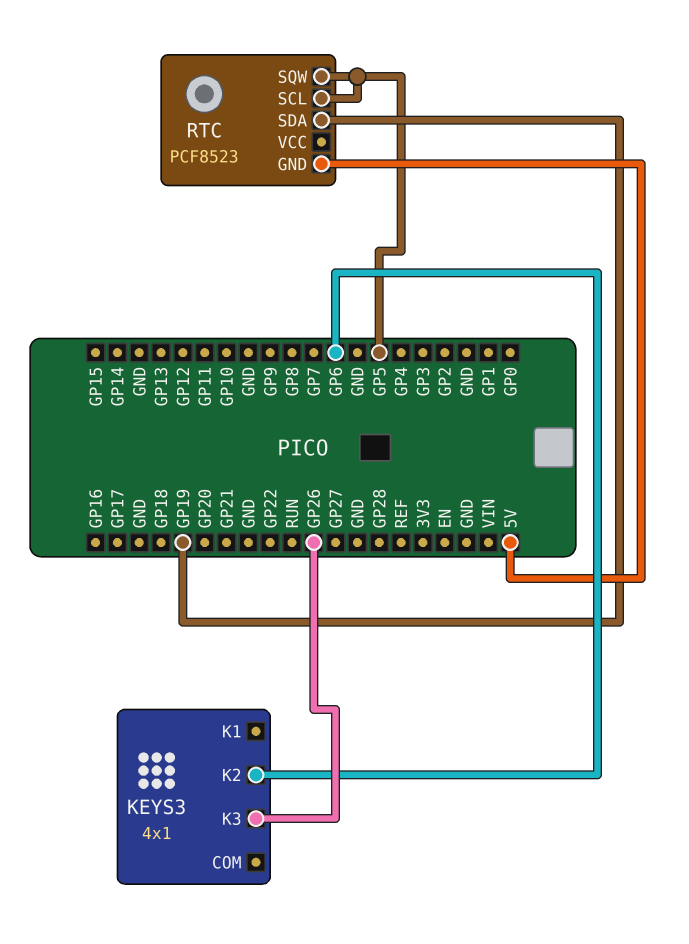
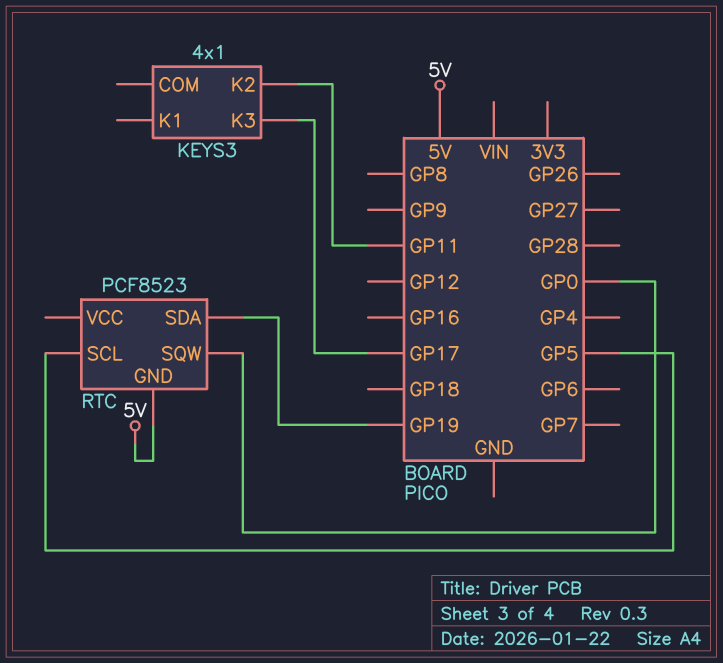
KEYS3 pin K2: GP6 -> GP11
KEYS3 pin K3: GP26 -> GP17
RTC pin SQW: GP5 -> GP0

